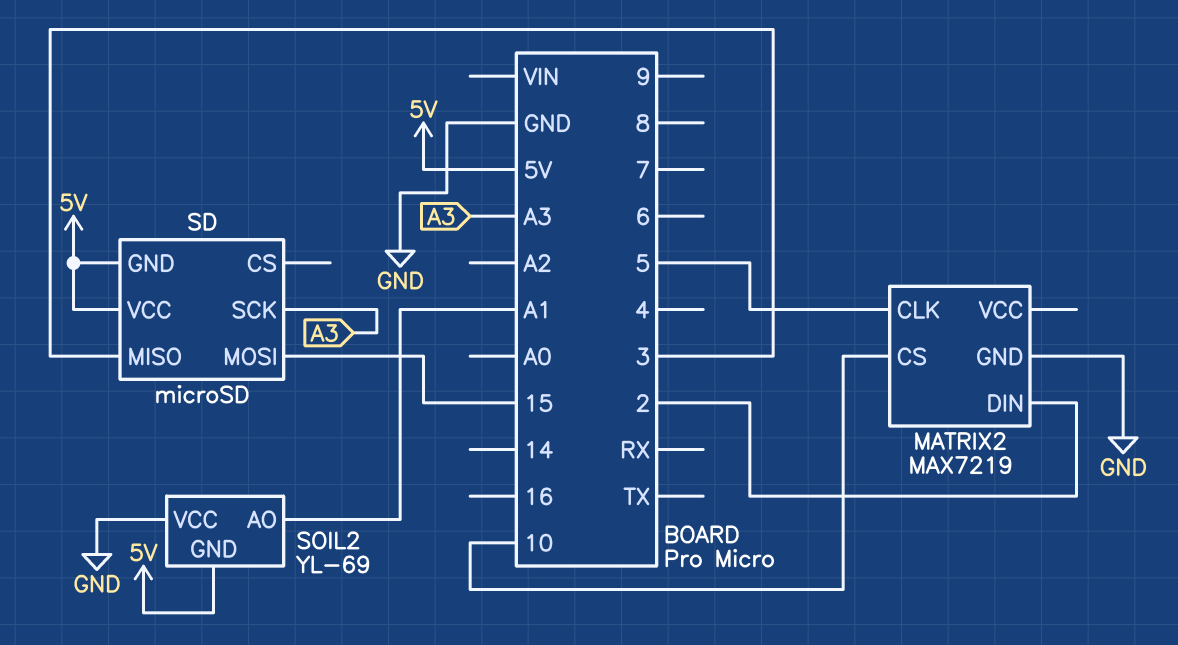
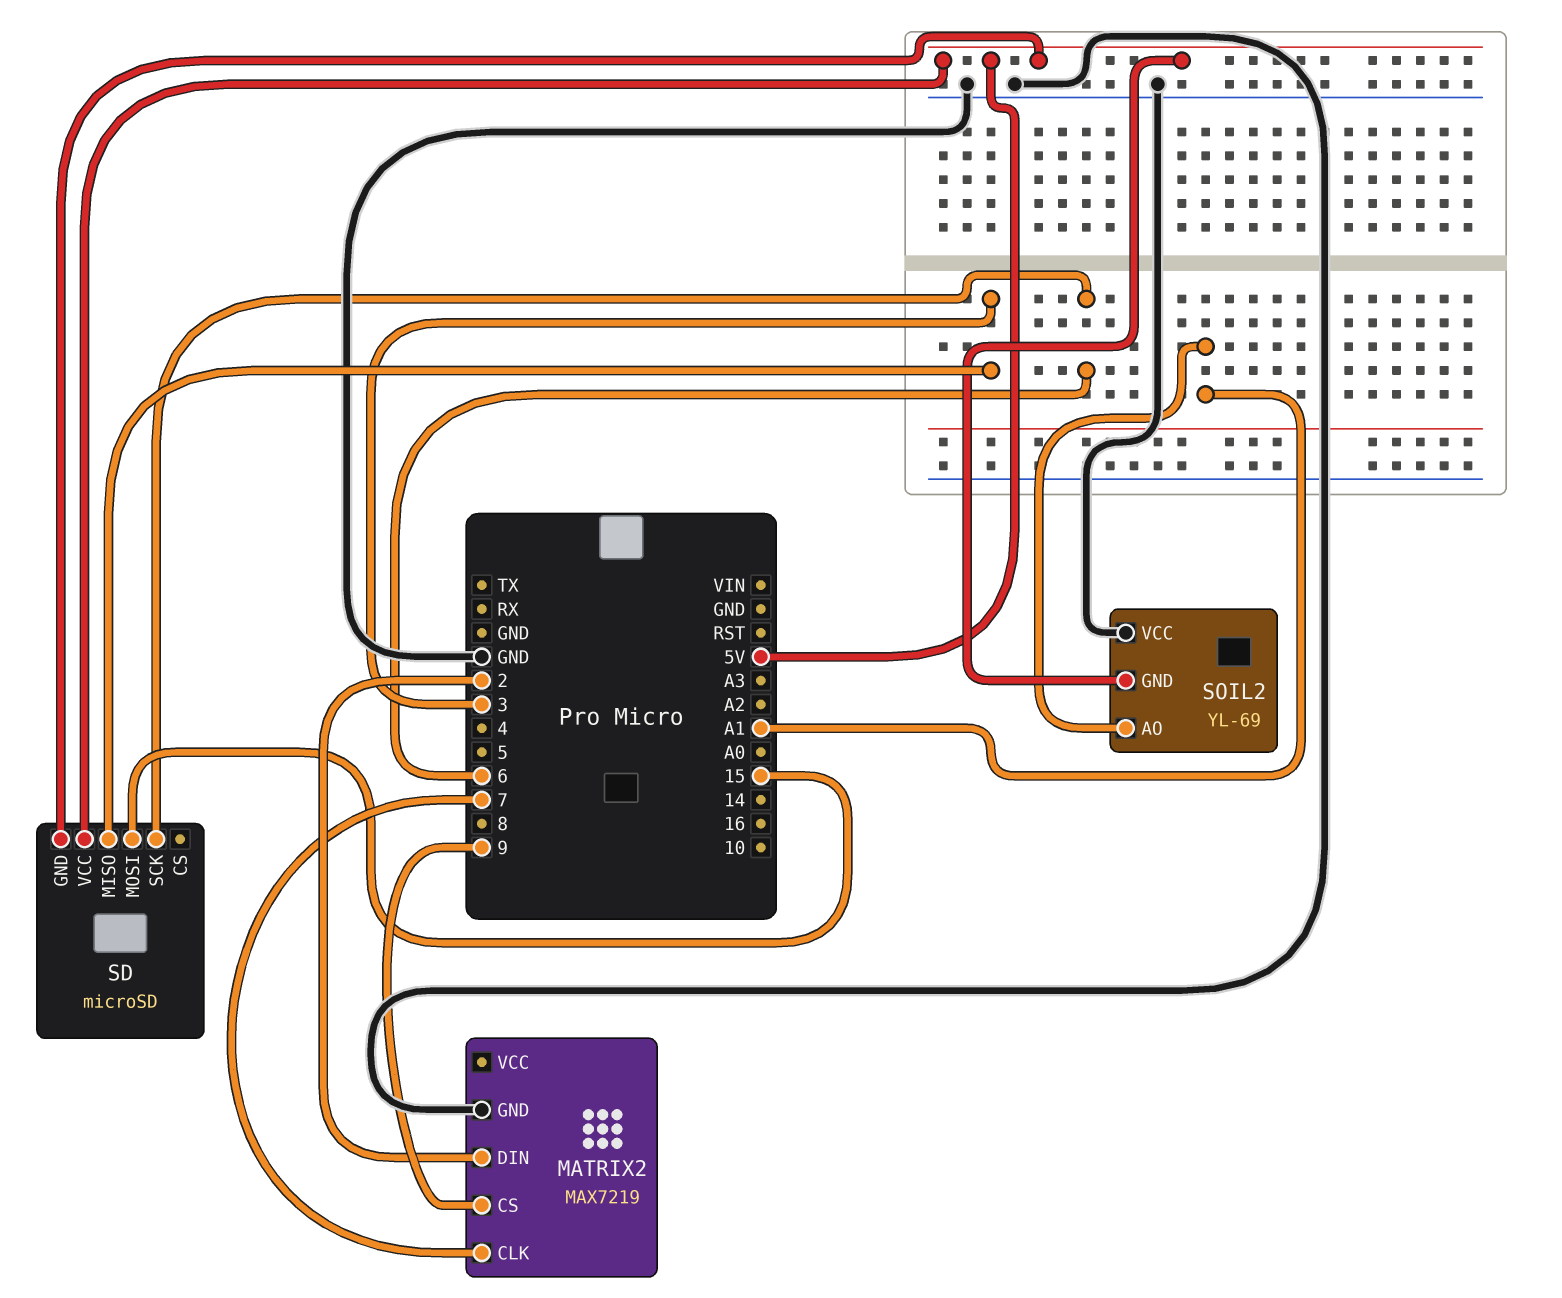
MATRIX2 pin CLK: 5 -> 7
MATRIX2 pin CS: 10 -> 9
SD pin SCK: A3 -> 6

